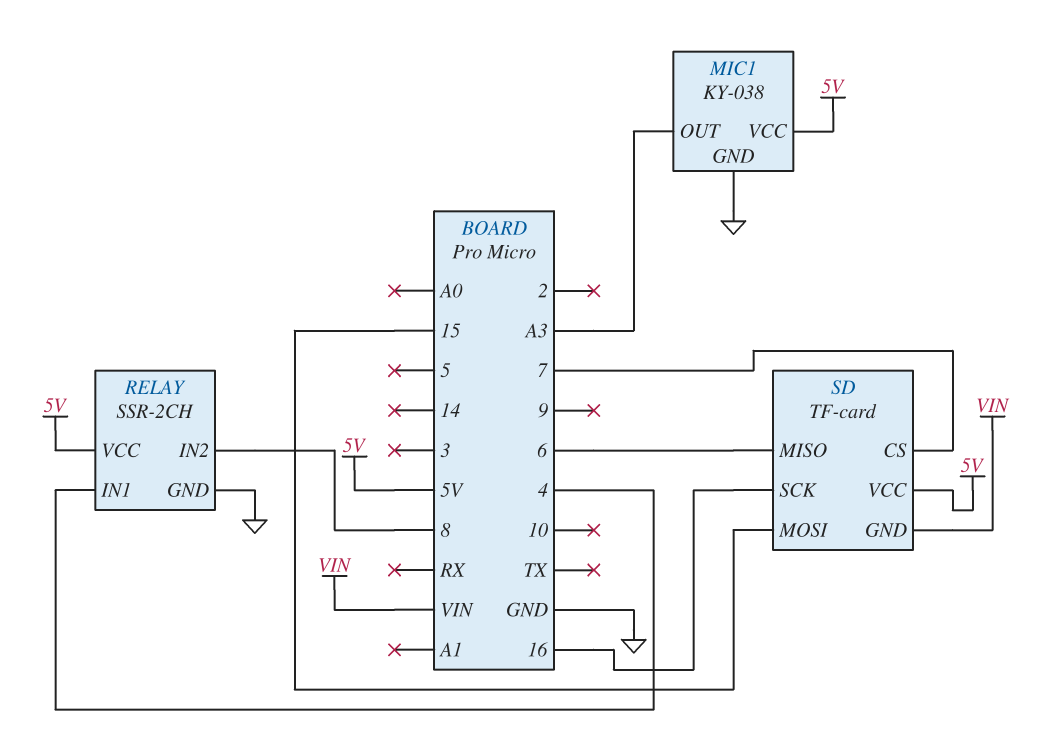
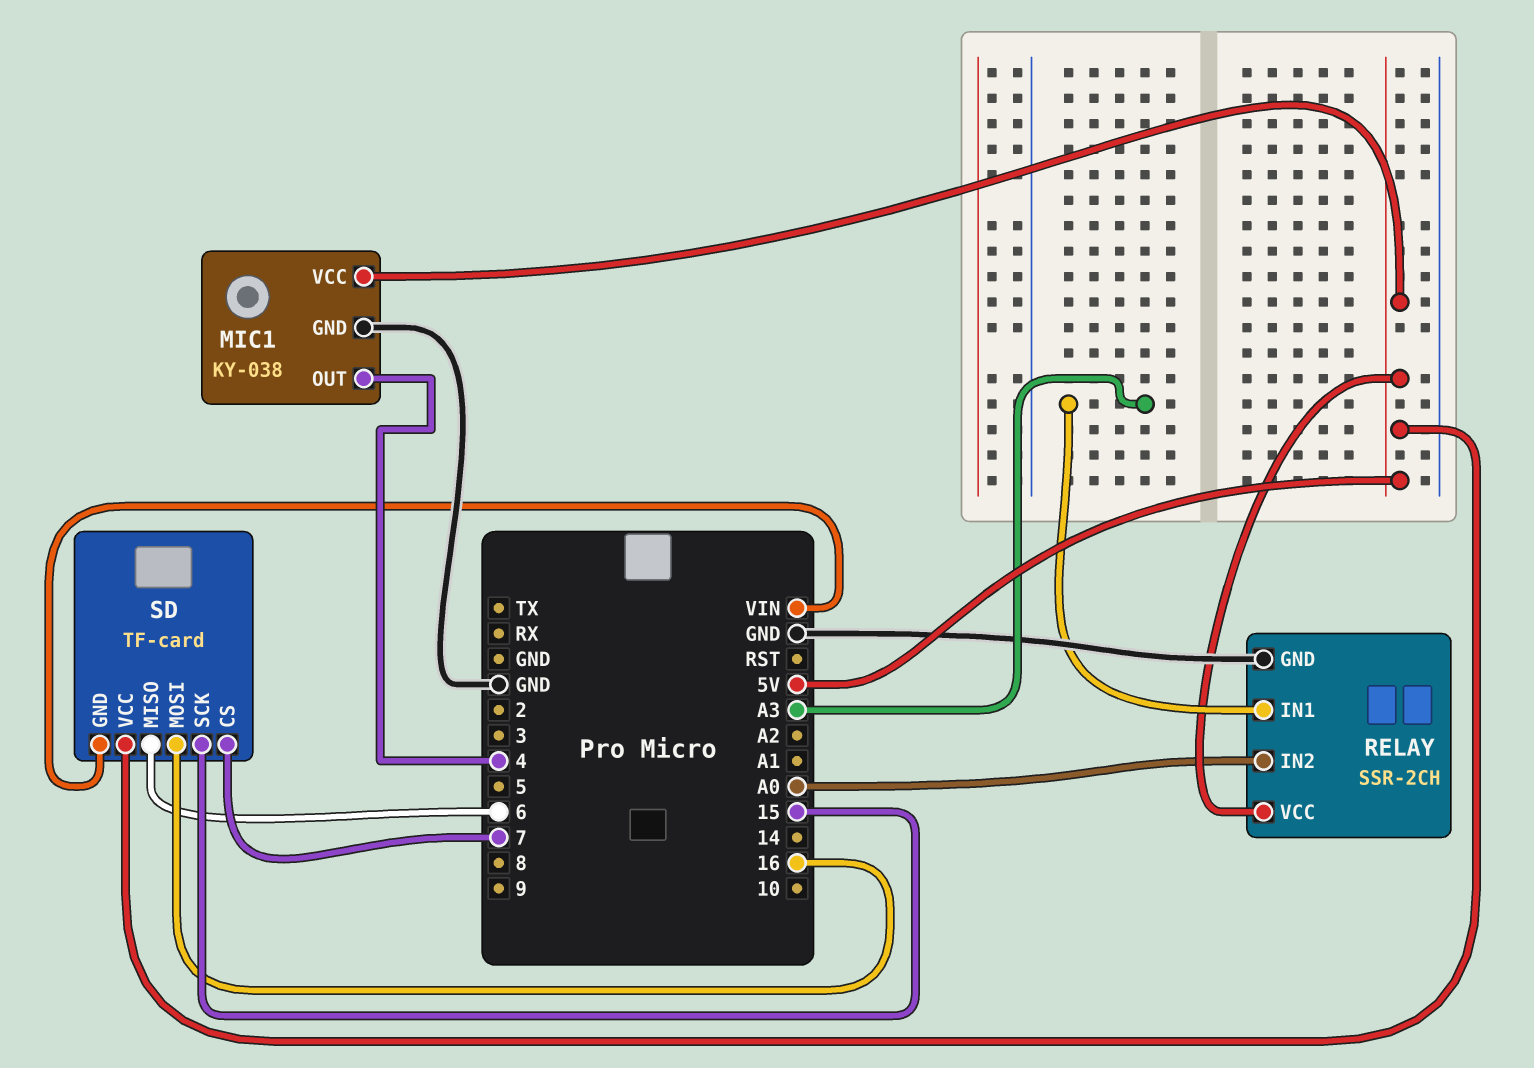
MIC1 pin OUT: A3 -> 4
RELAY pin IN1: 4 -> A3
RELAY pin IN2: 8 -> A0
SD pin MOSI: 15 -> 16
SD pin SCK: 16 -> 15

